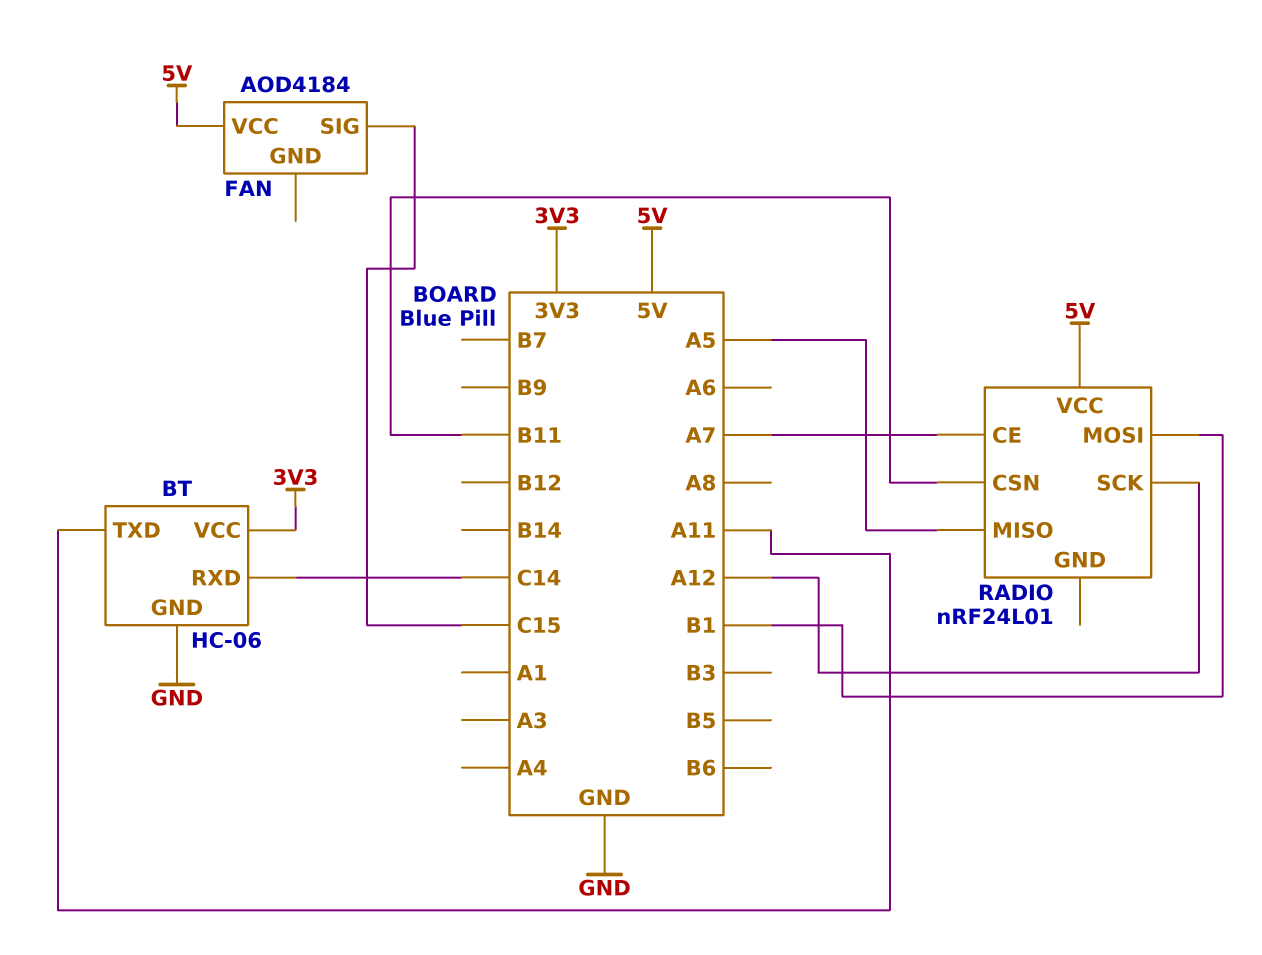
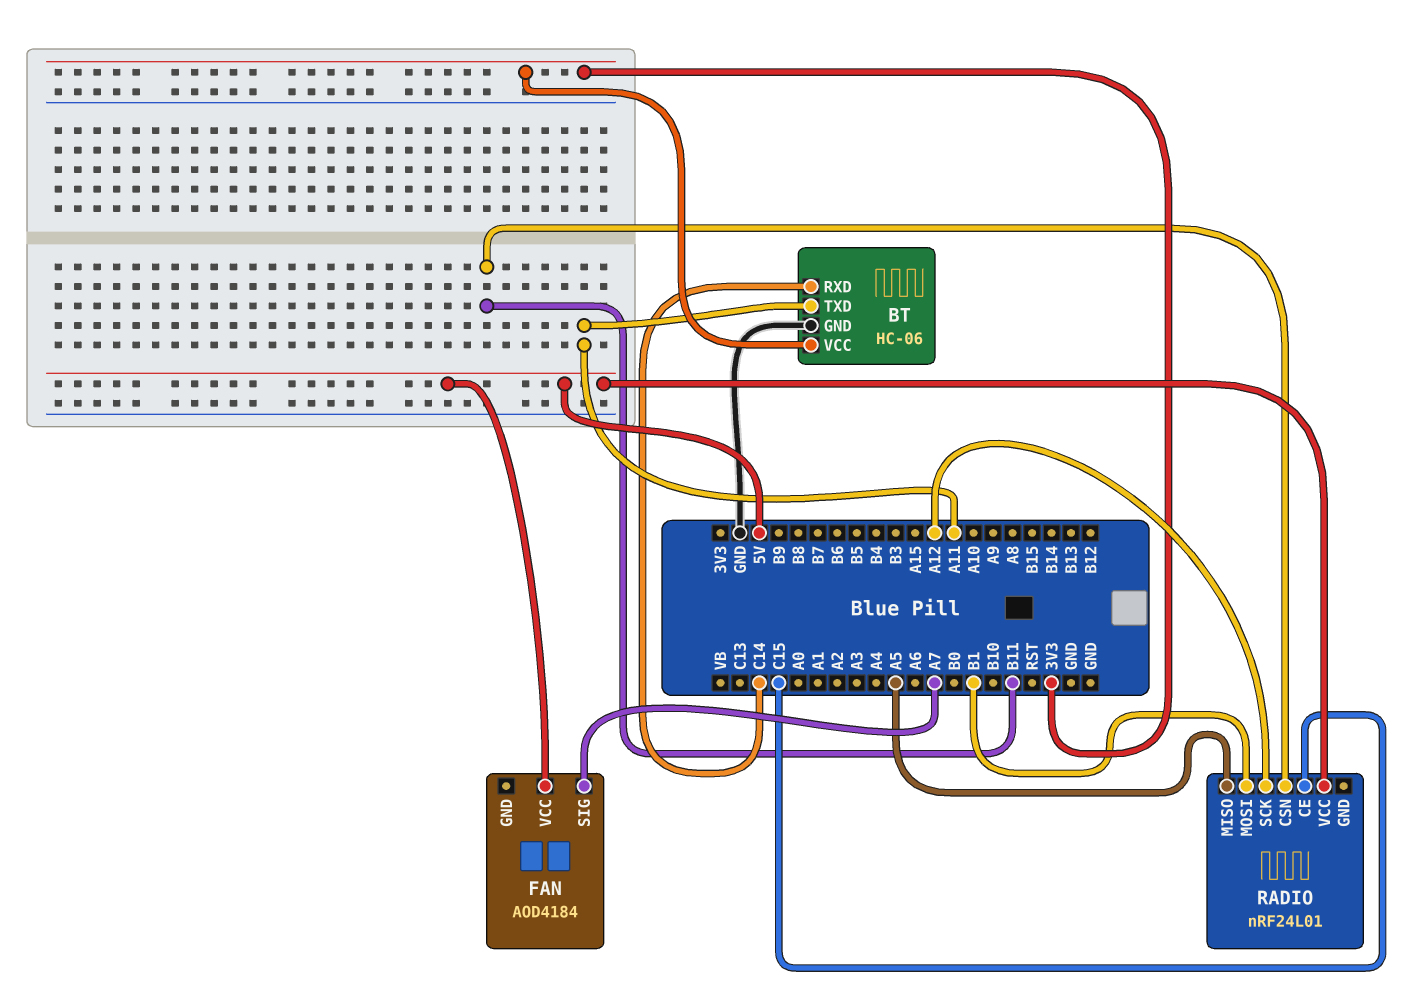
FAN pin SIG: C15 -> A7
RADIO pin CE: A7 -> C15

